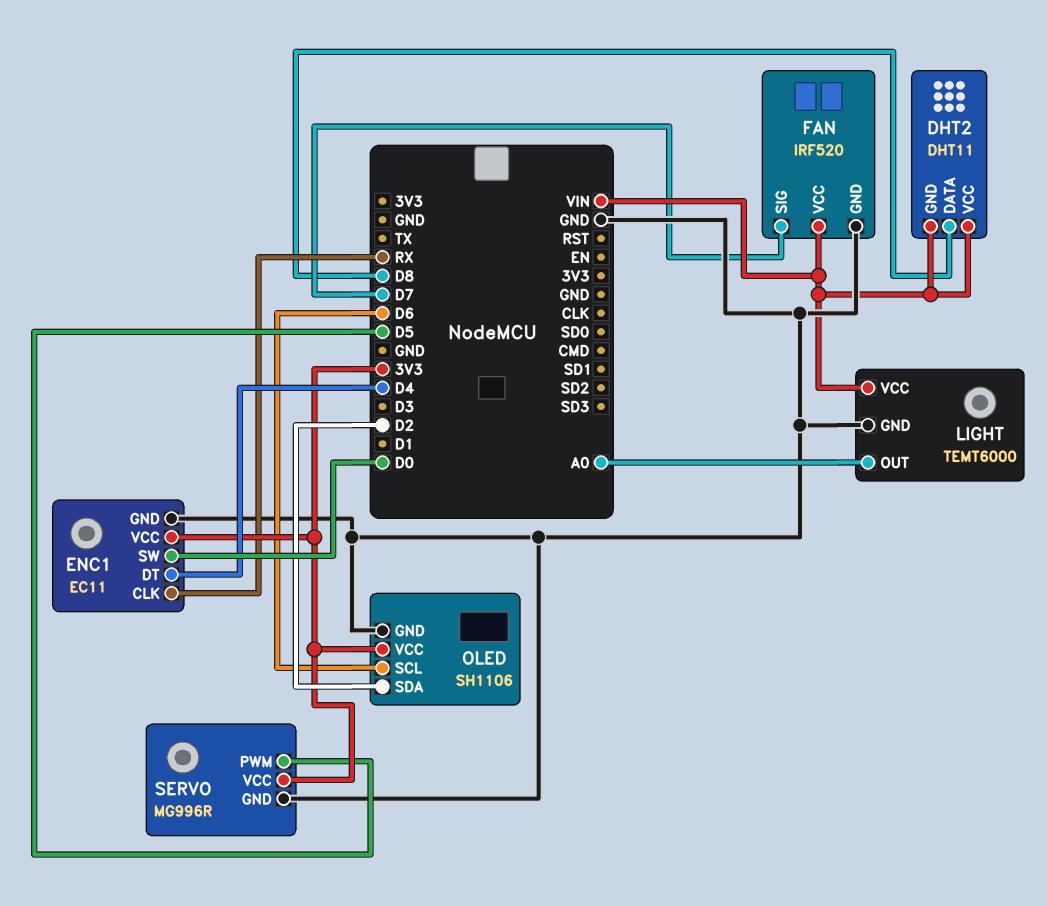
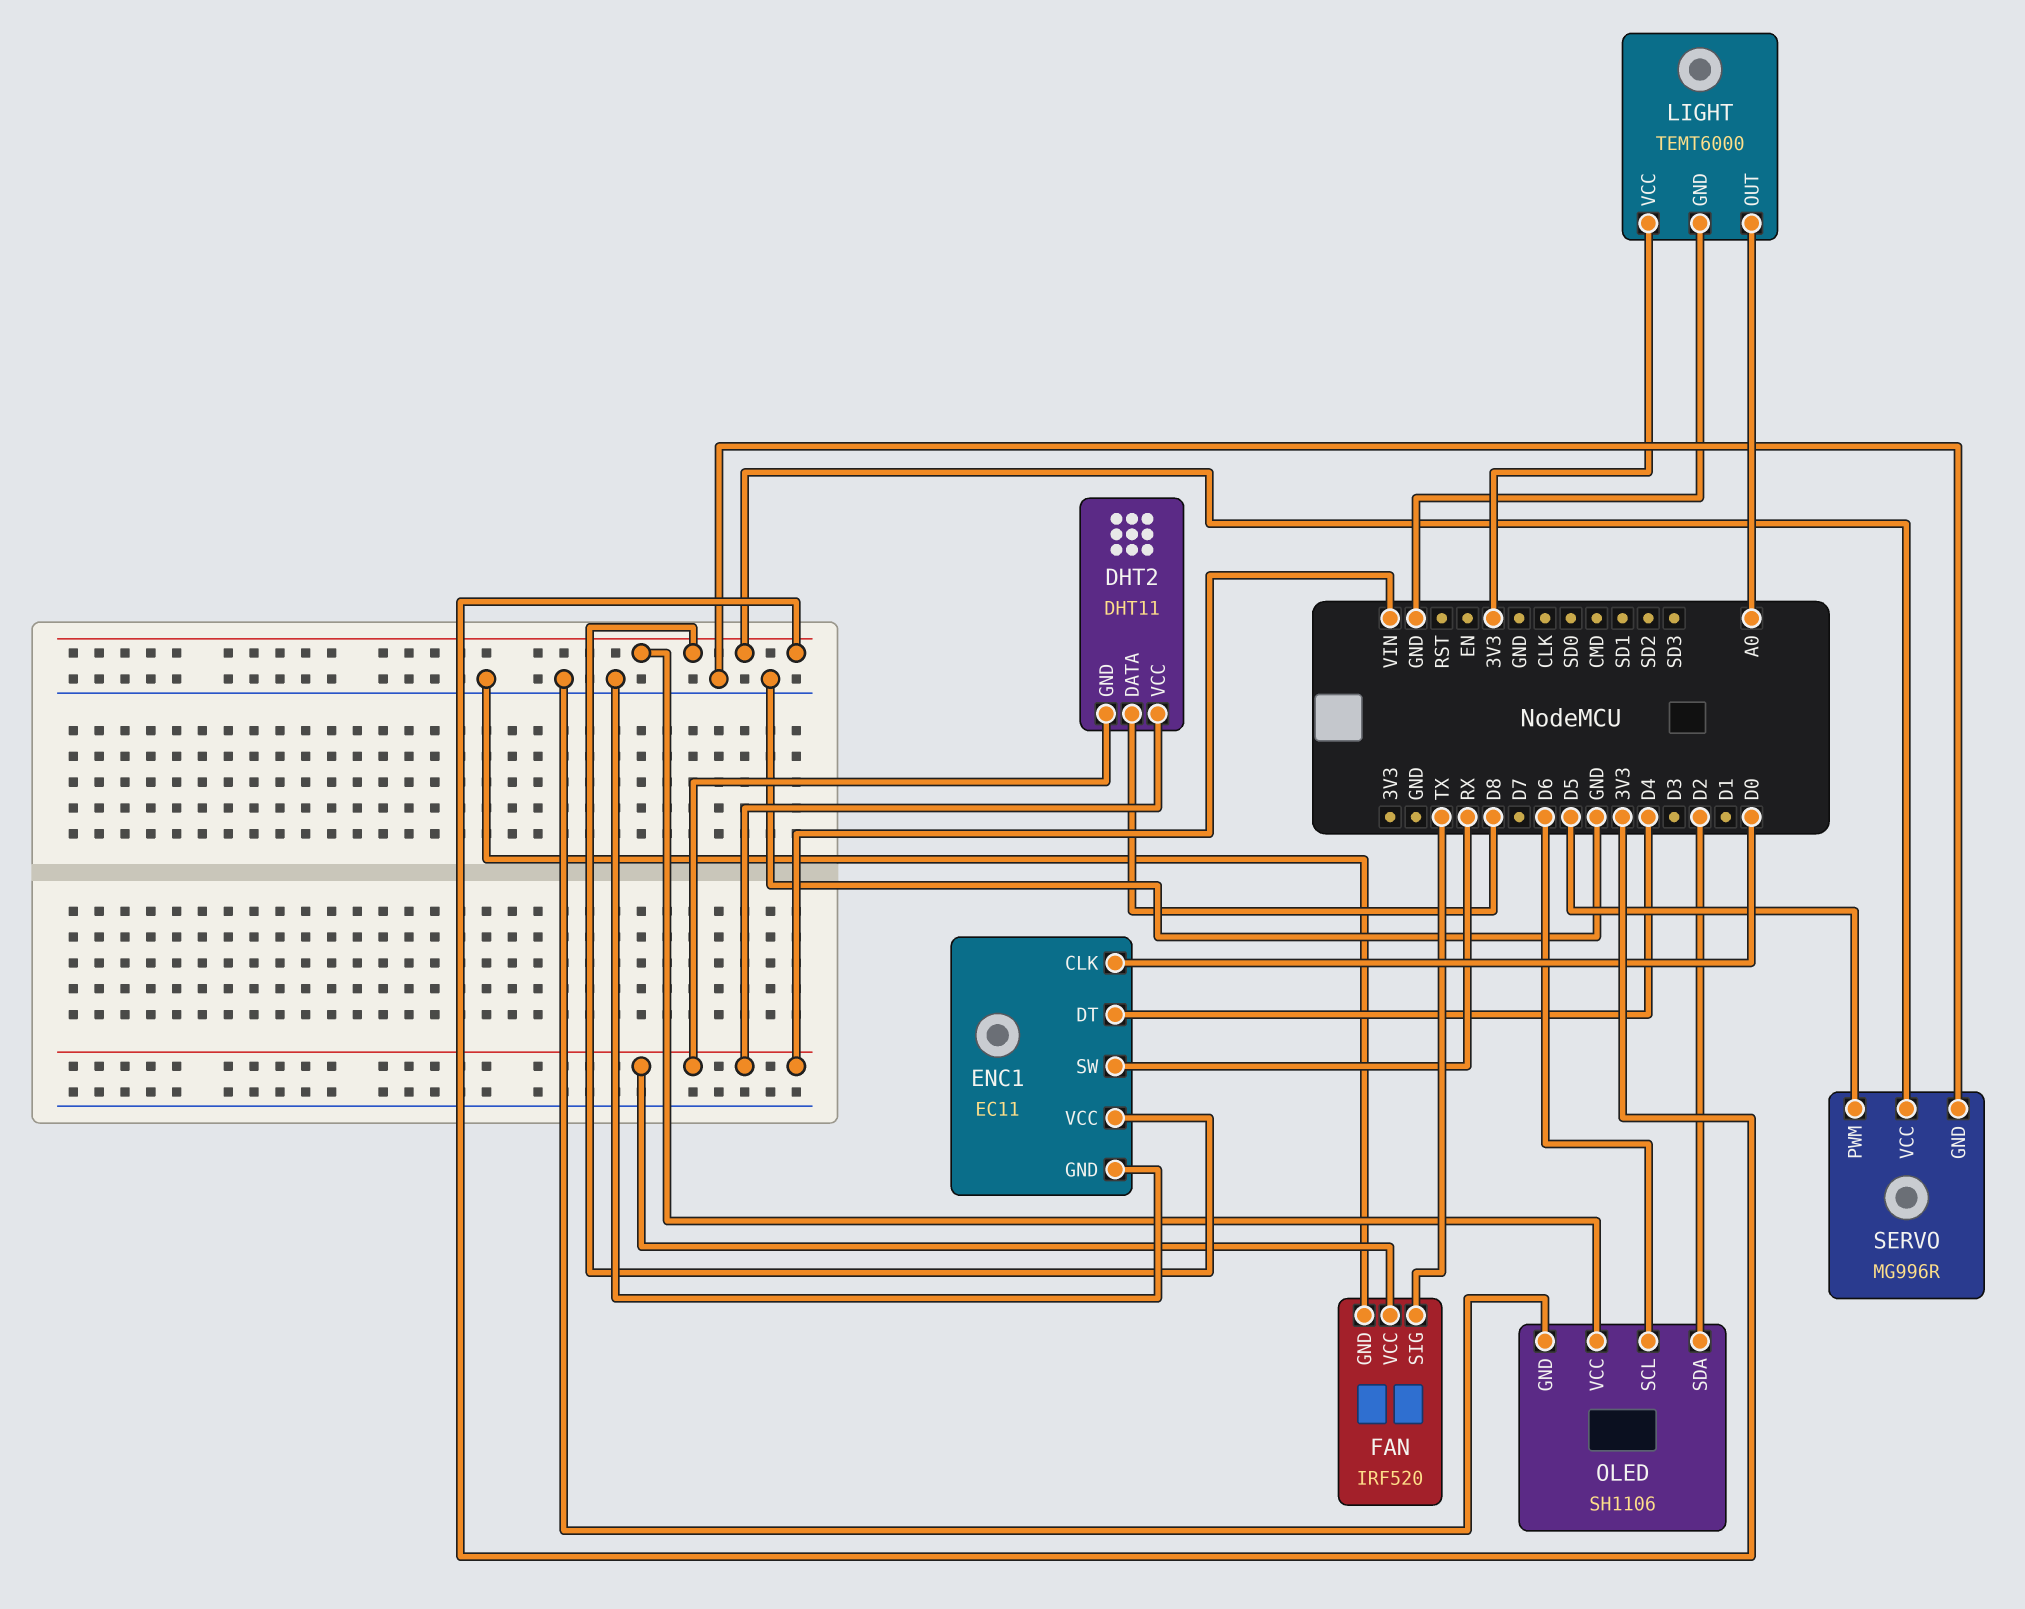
ENC1 pin CLK: RX -> D0
ENC1 pin SW: D0 -> RX
FAN pin SIG: D7 -> TX
LIGHT pin VCC: VIN -> 3V3

